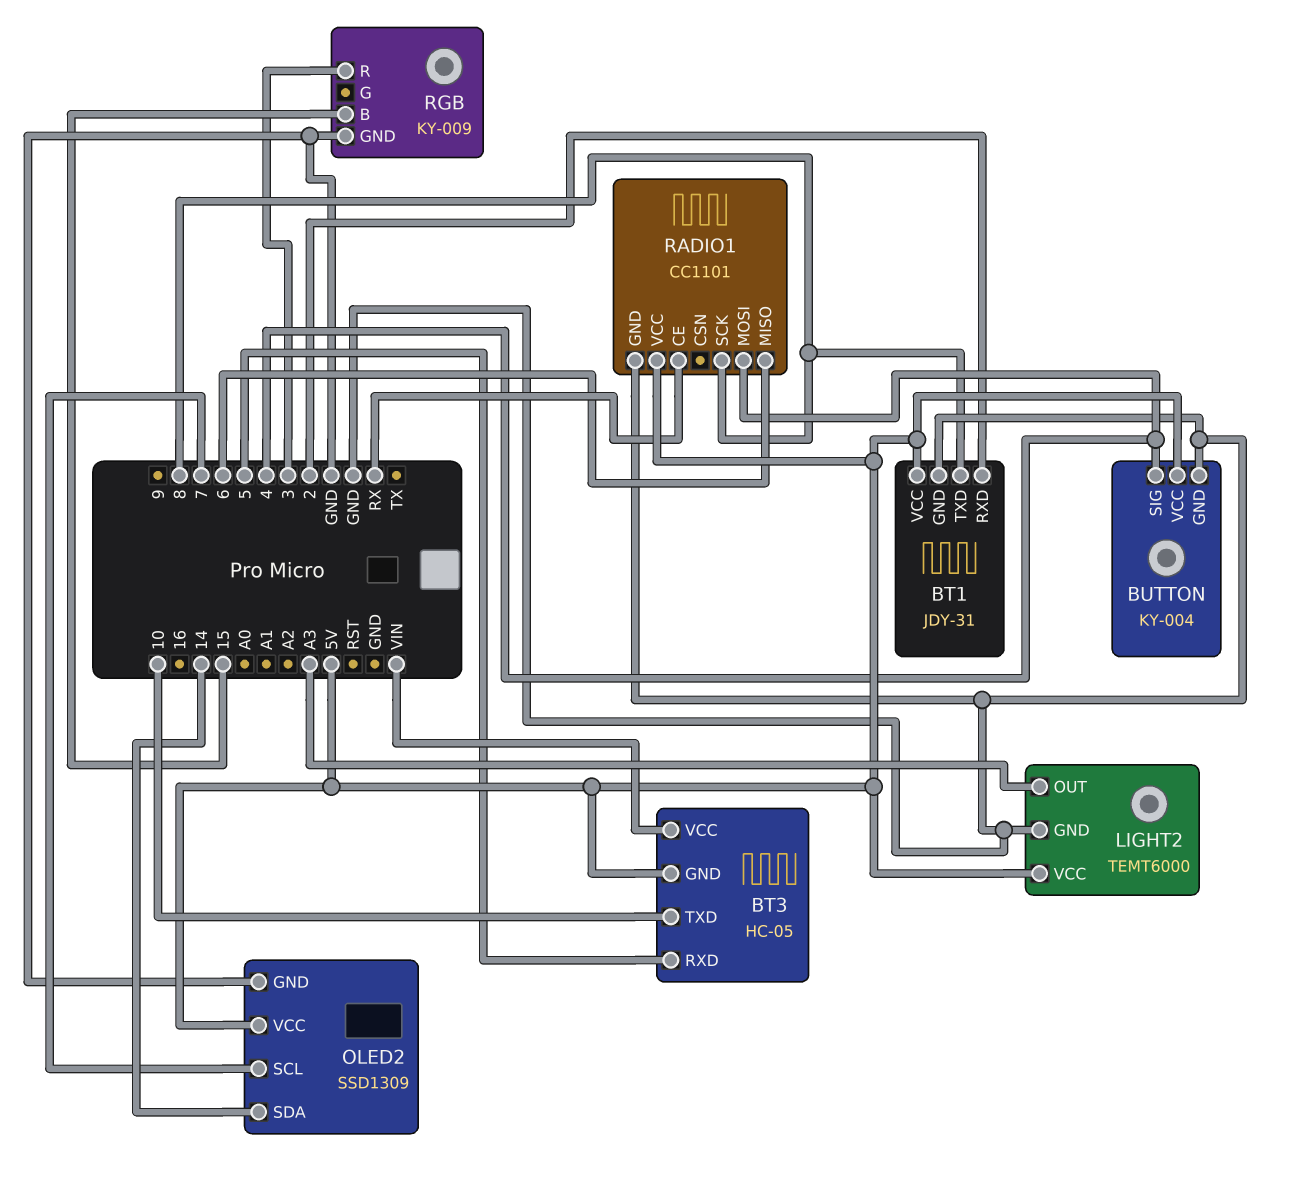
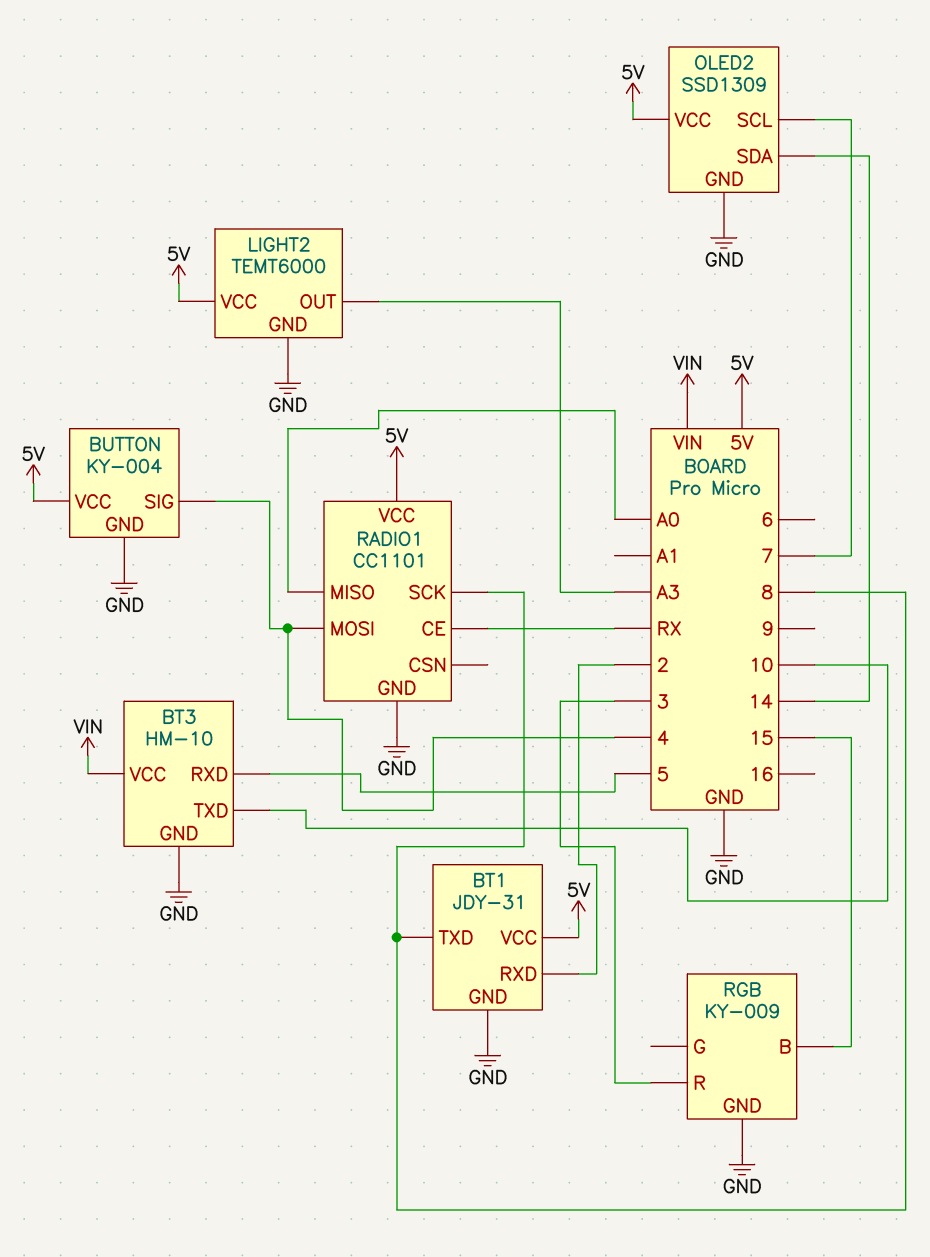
BT3: HC-05 -> HM-10
BT3 pin GND: 5V -> GND
RADIO1 pin MISO: 6 -> A0

